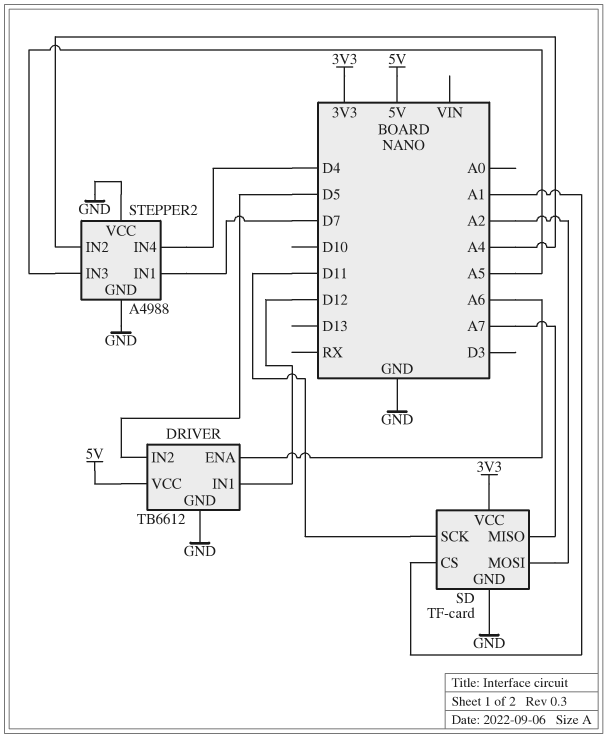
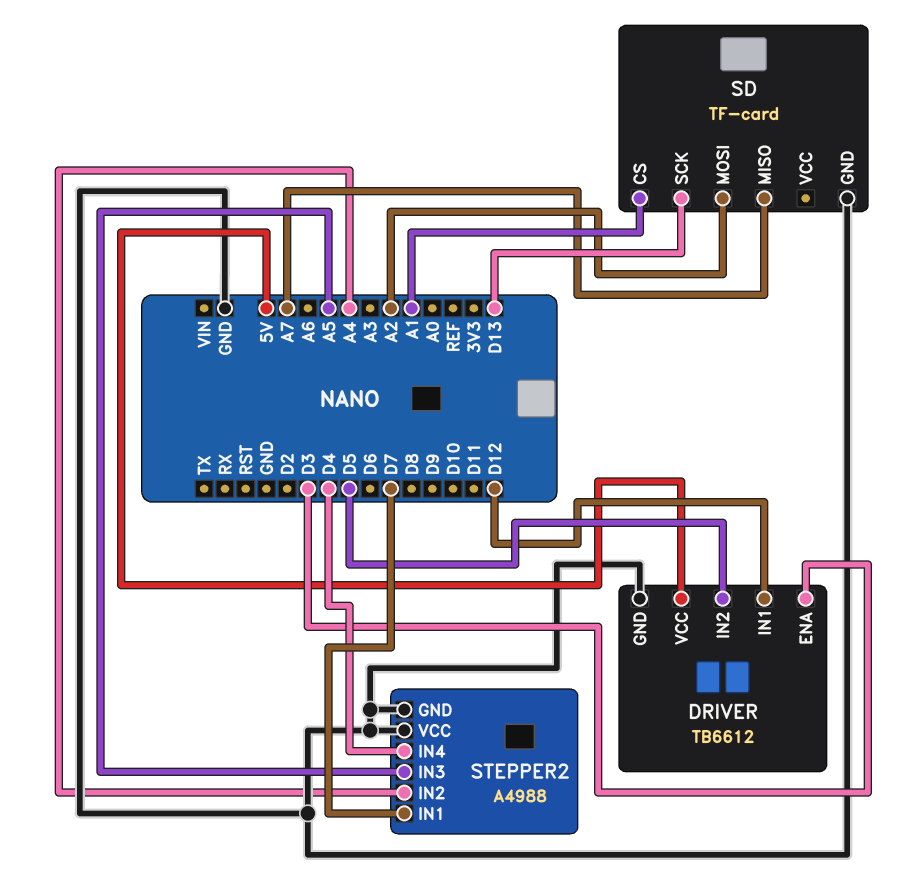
DRIVER pin ENA: A6 -> D3
SD pin SCK: D11 -> D13
SD pin VCC: 3V3 -> none

